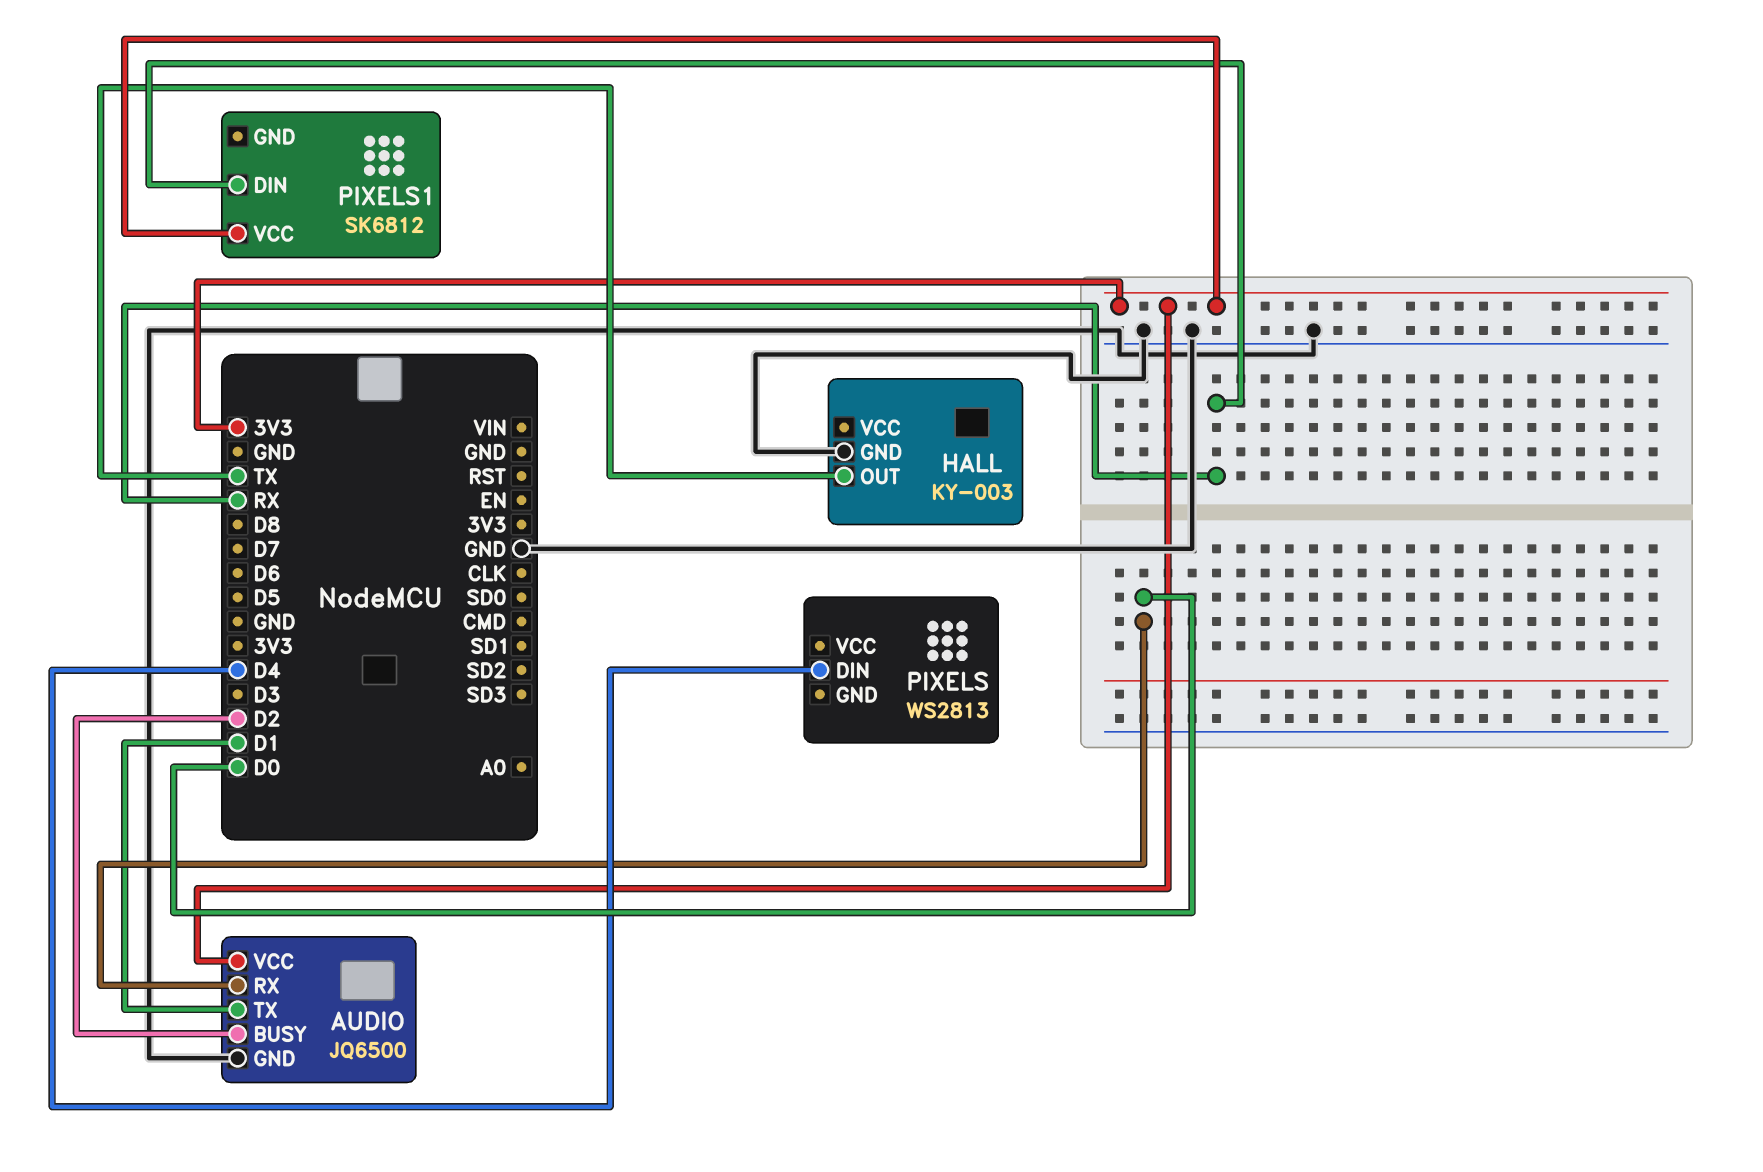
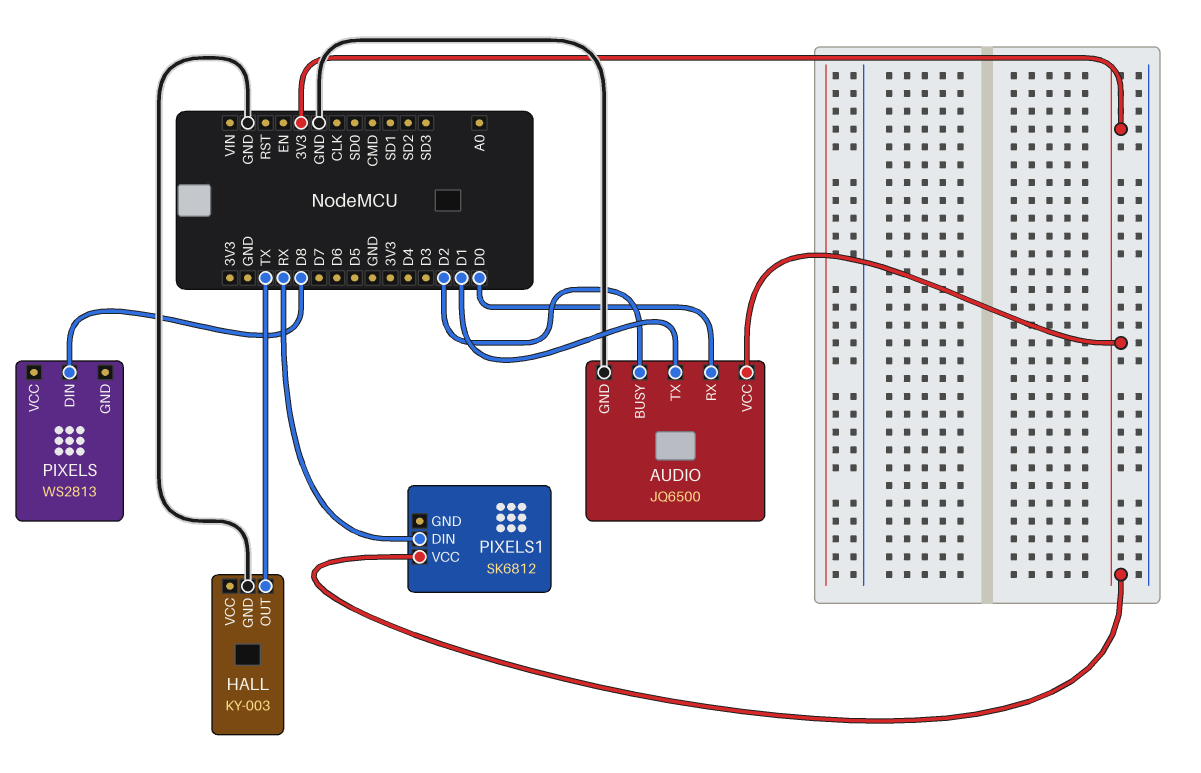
PIXELS pin DIN: D4 -> D8

